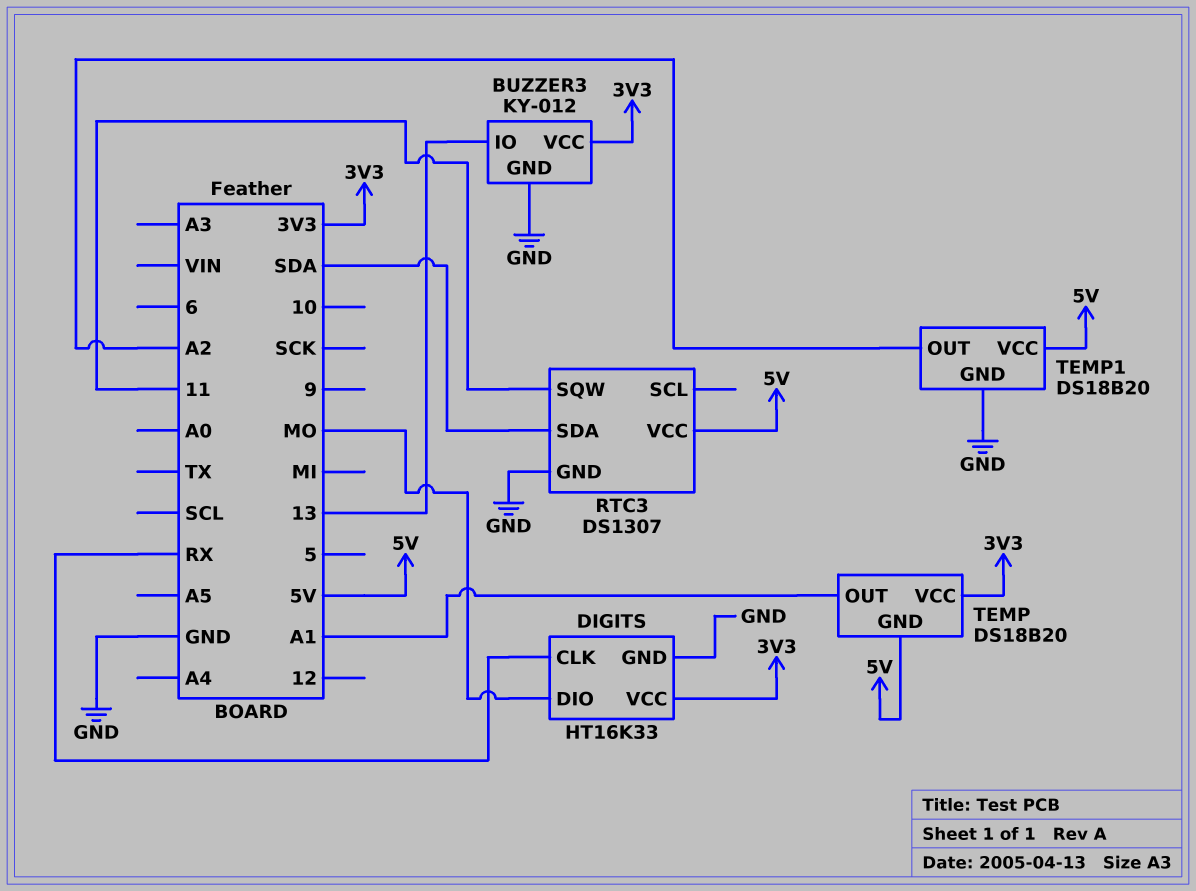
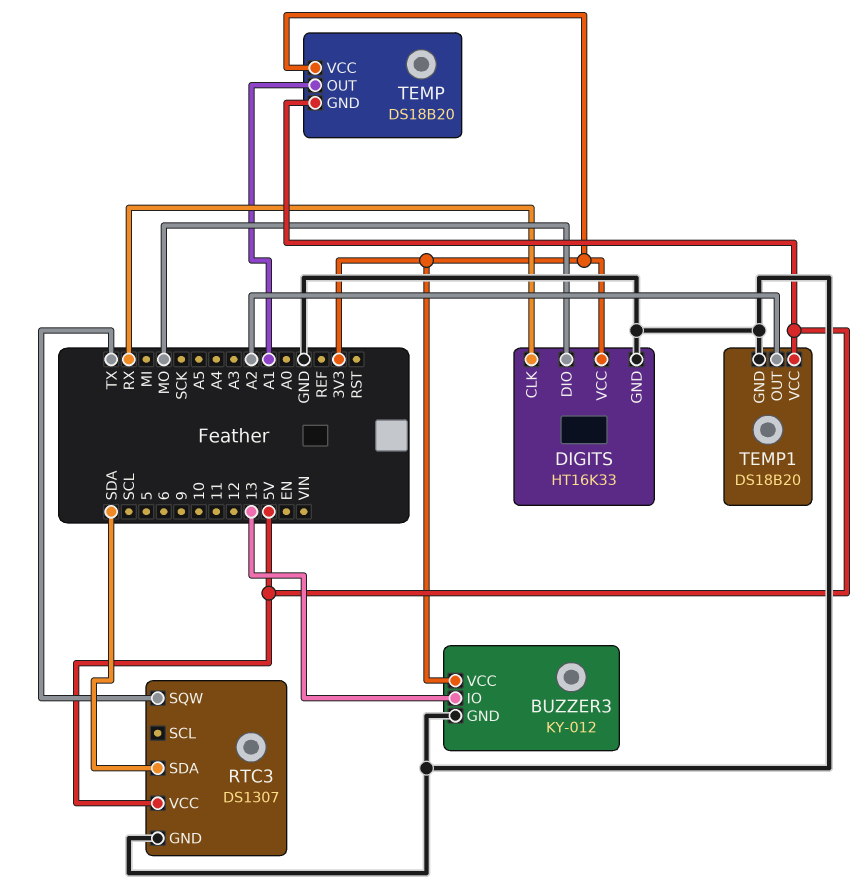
RTC3 pin SQW: 11 -> TX

